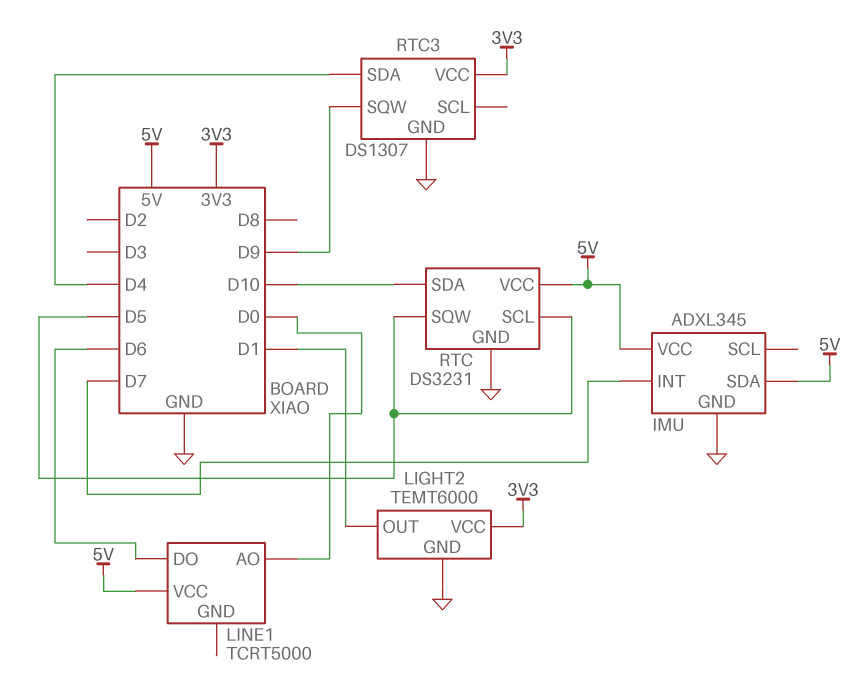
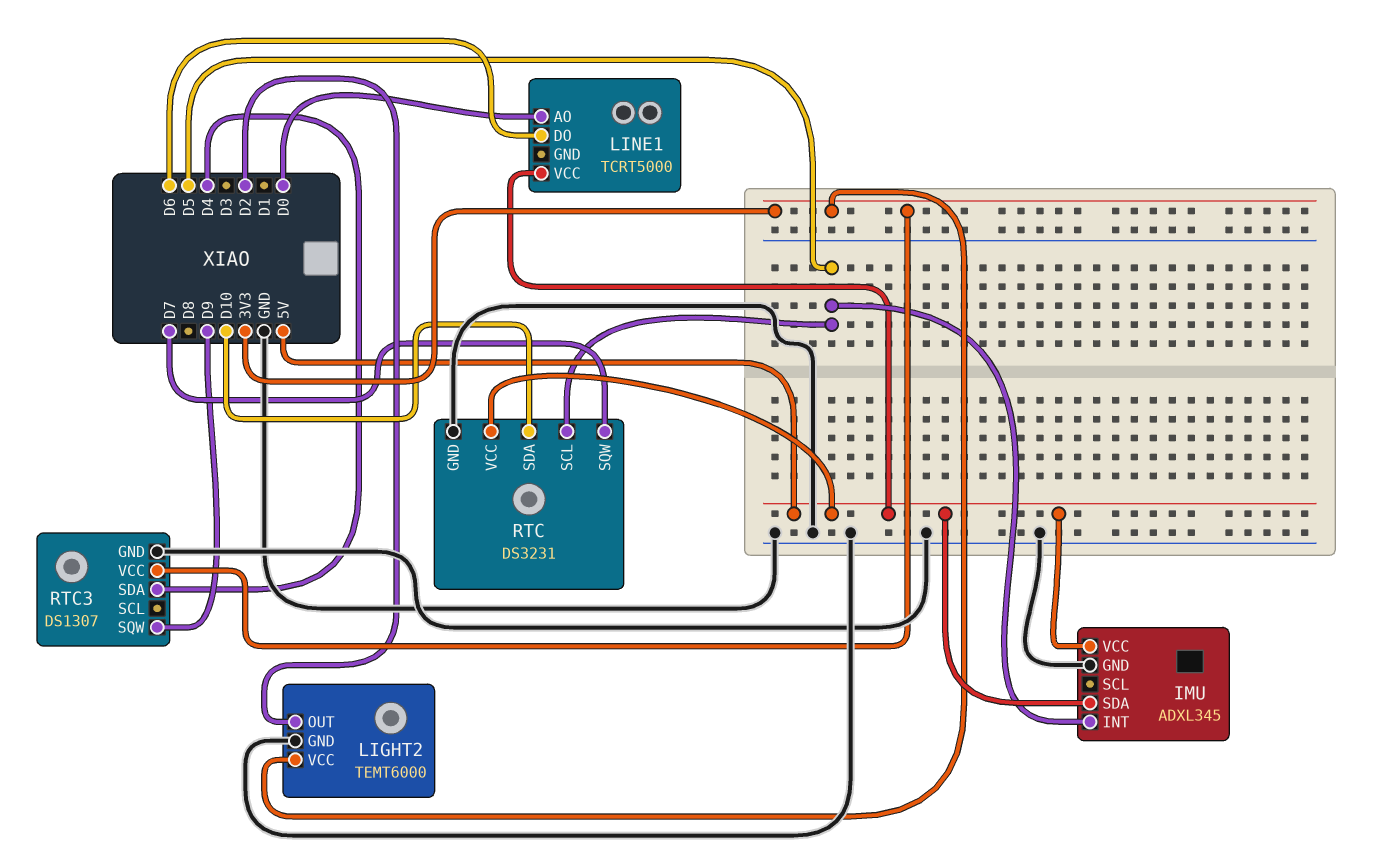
IMU pin INT: D7 -> D5
LIGHT2 pin OUT: D1 -> D2
RTC pin SQW: D5 -> D7

